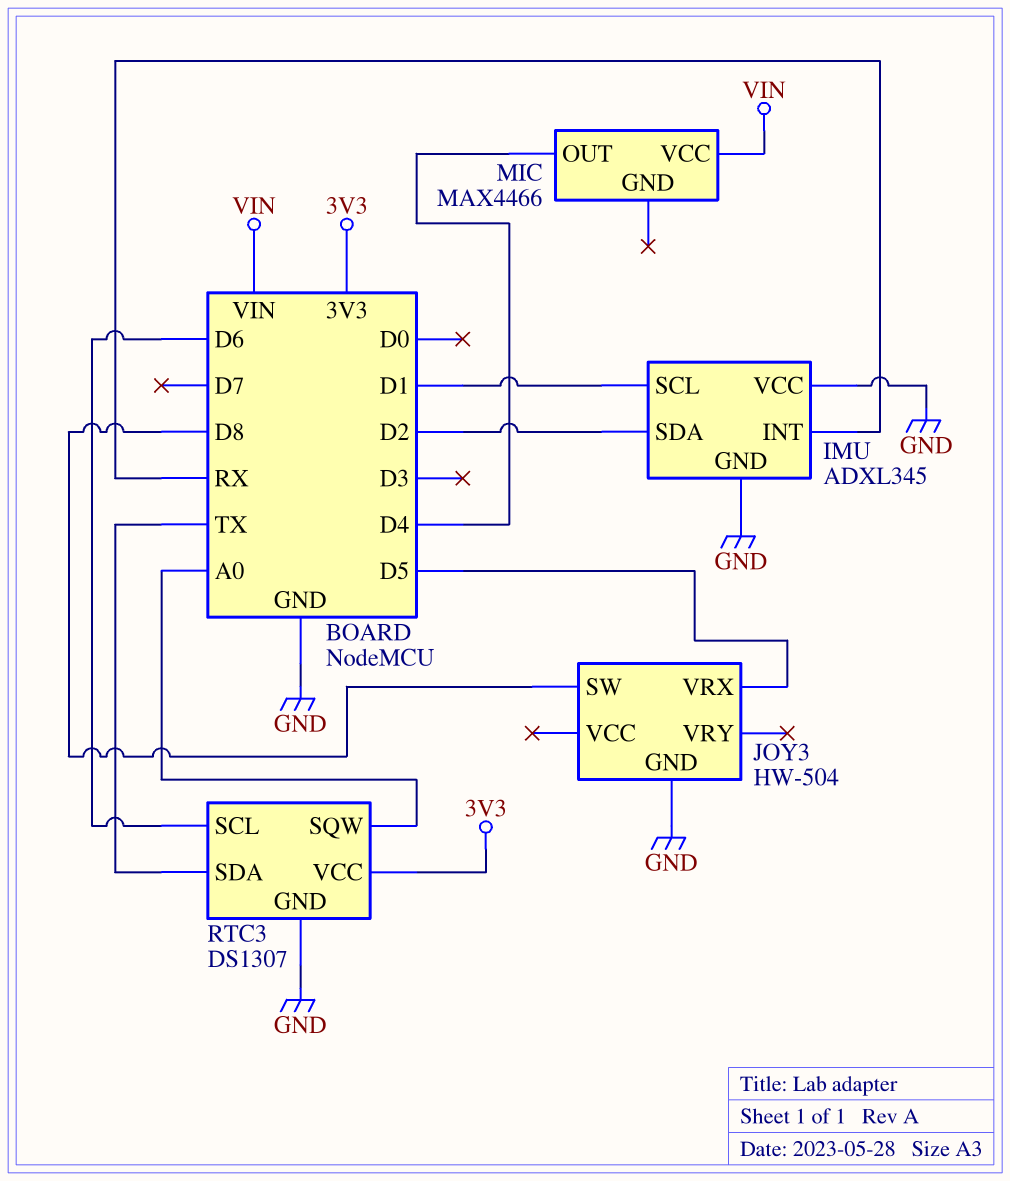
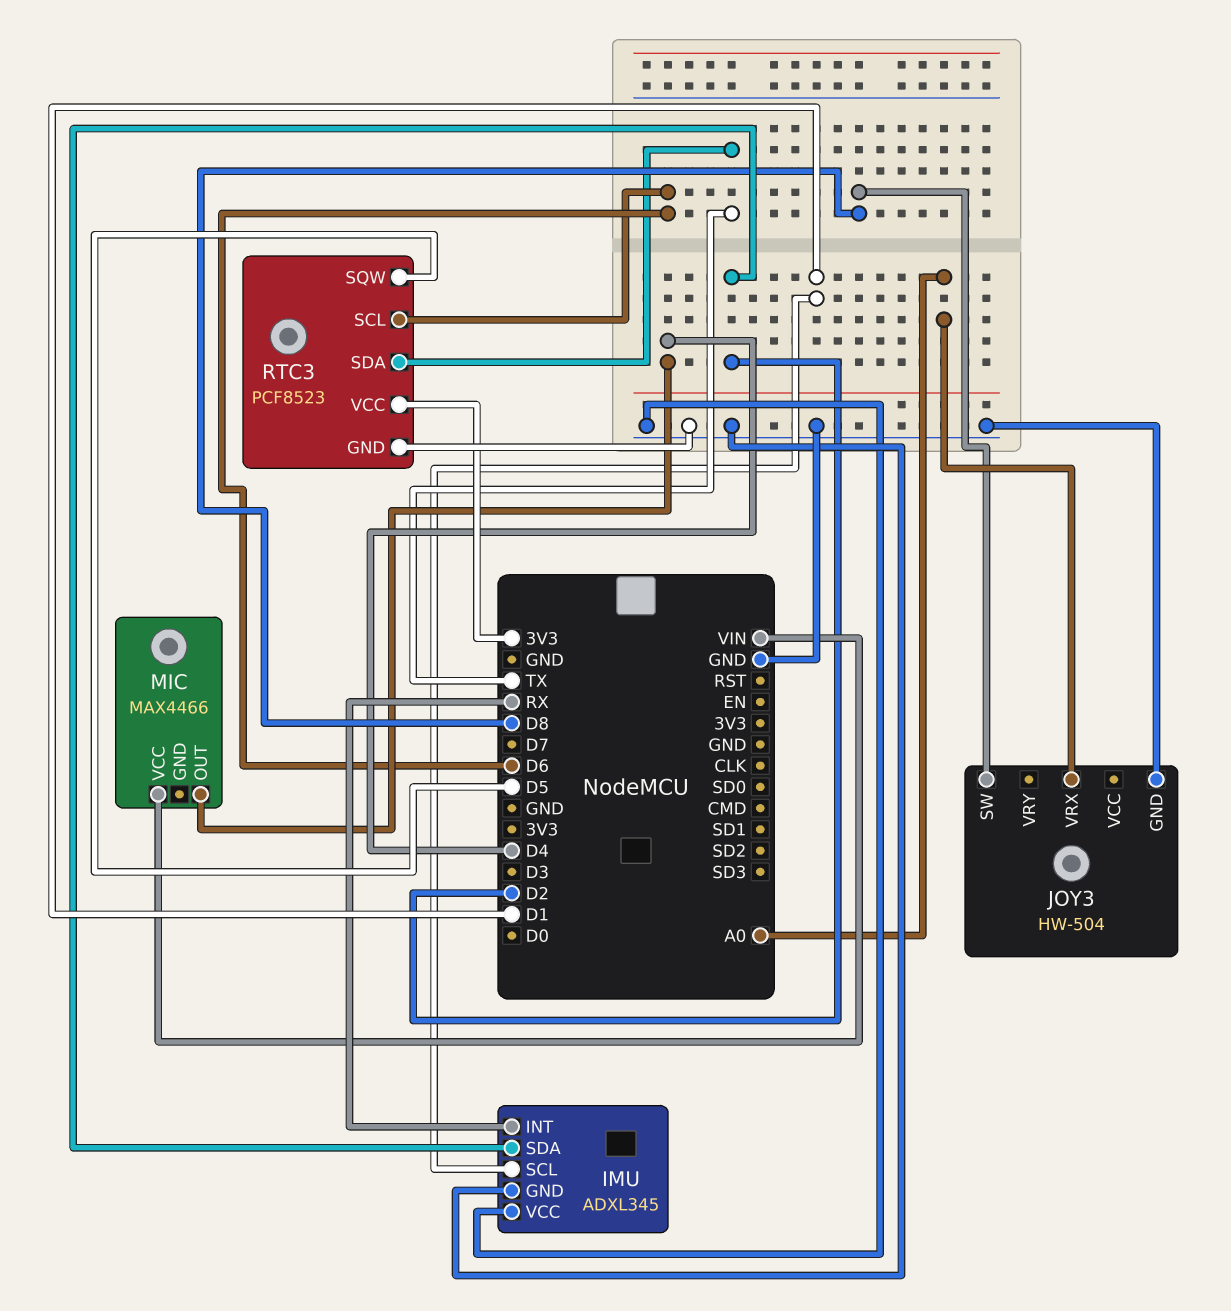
JOY3 pin VRX: D5 -> A0
RTC3: DS1307 -> PCF8523
RTC3 pin SQW: A0 -> D5

